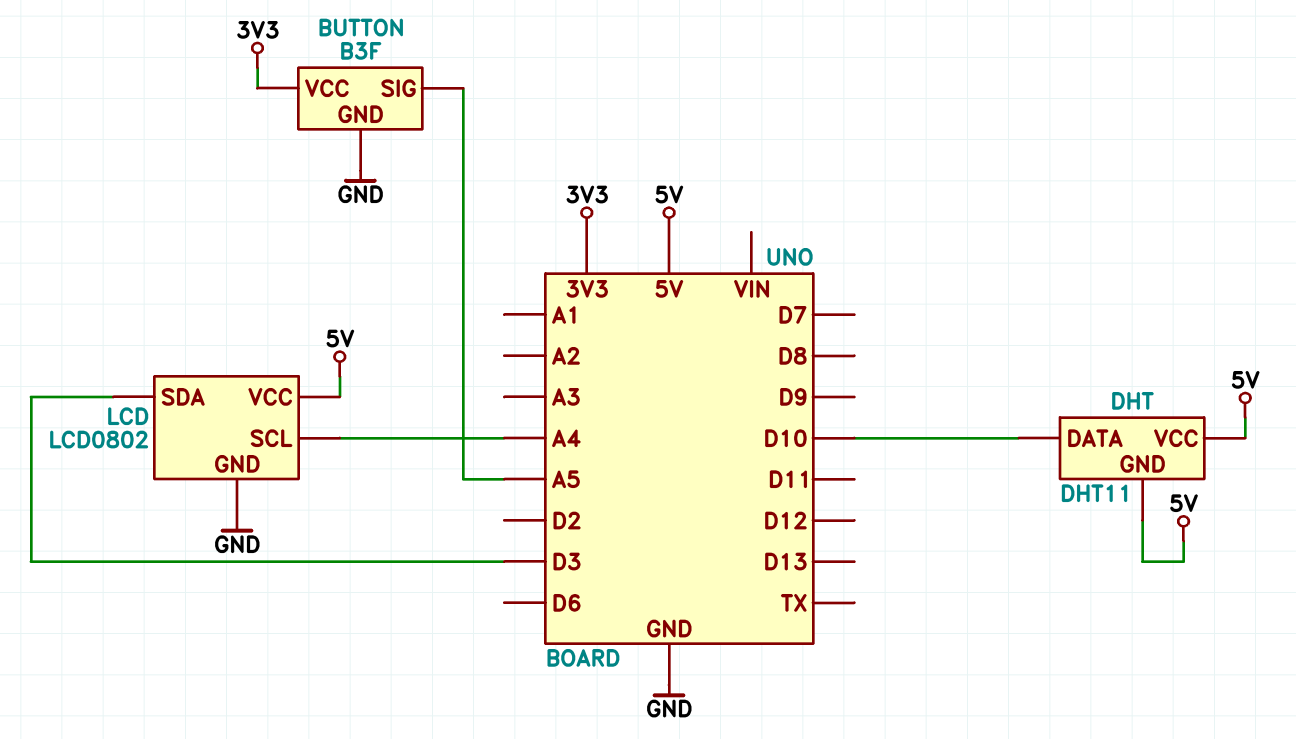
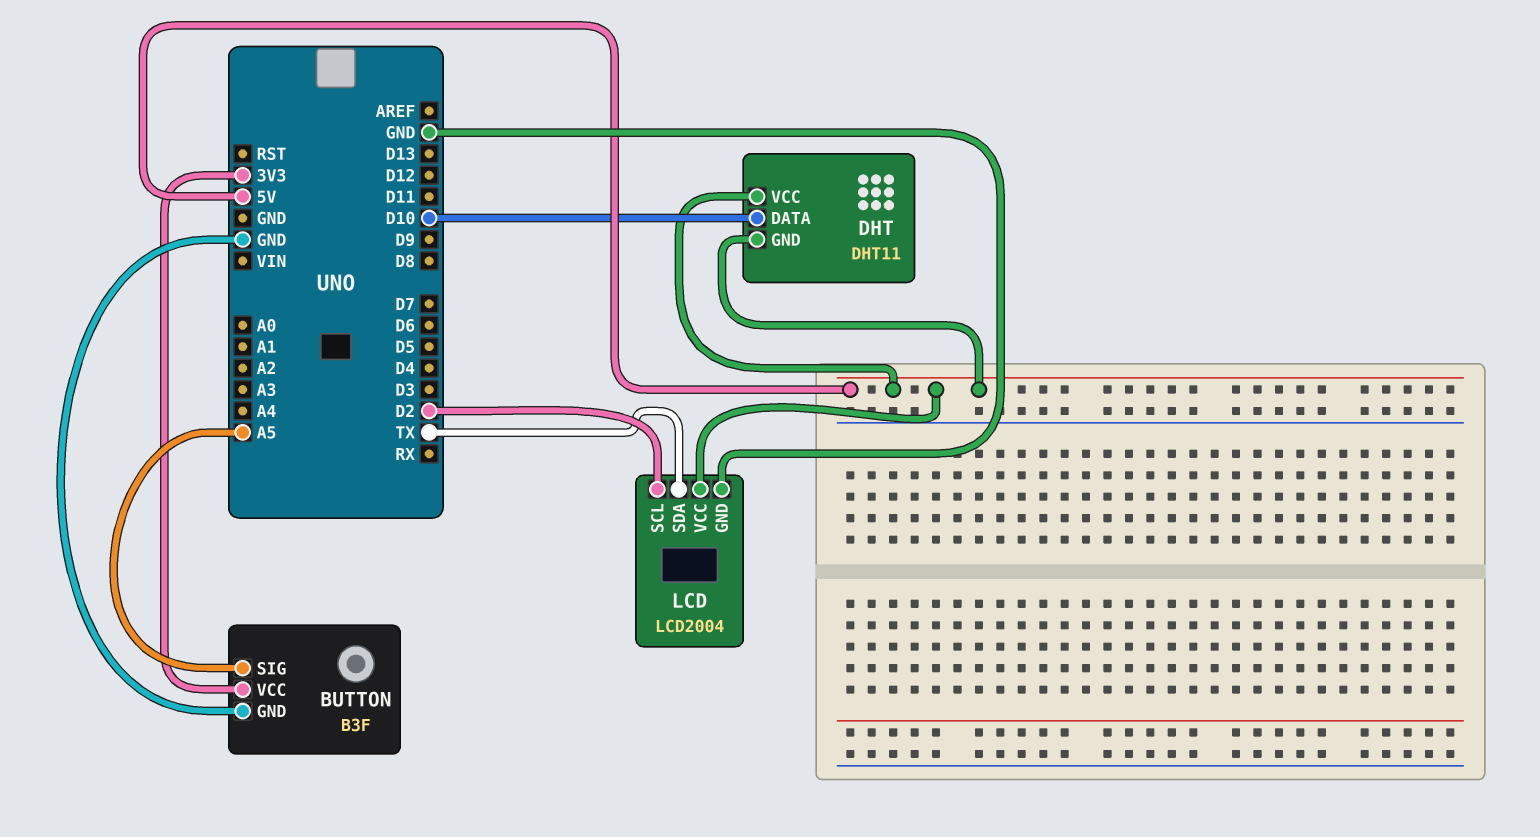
LCD: LCD0802 -> LCD2004
LCD pin SCL: A4 -> D2
LCD pin SDA: D3 -> TX

